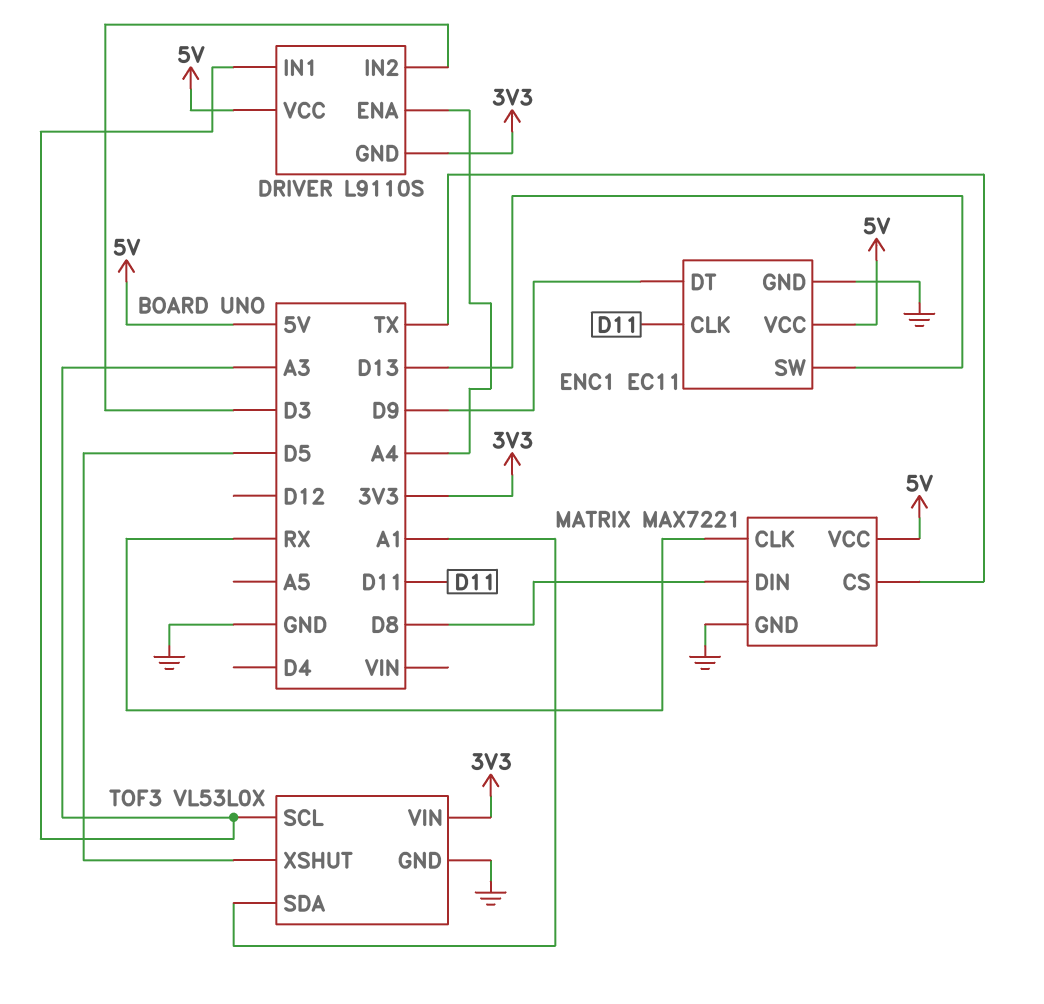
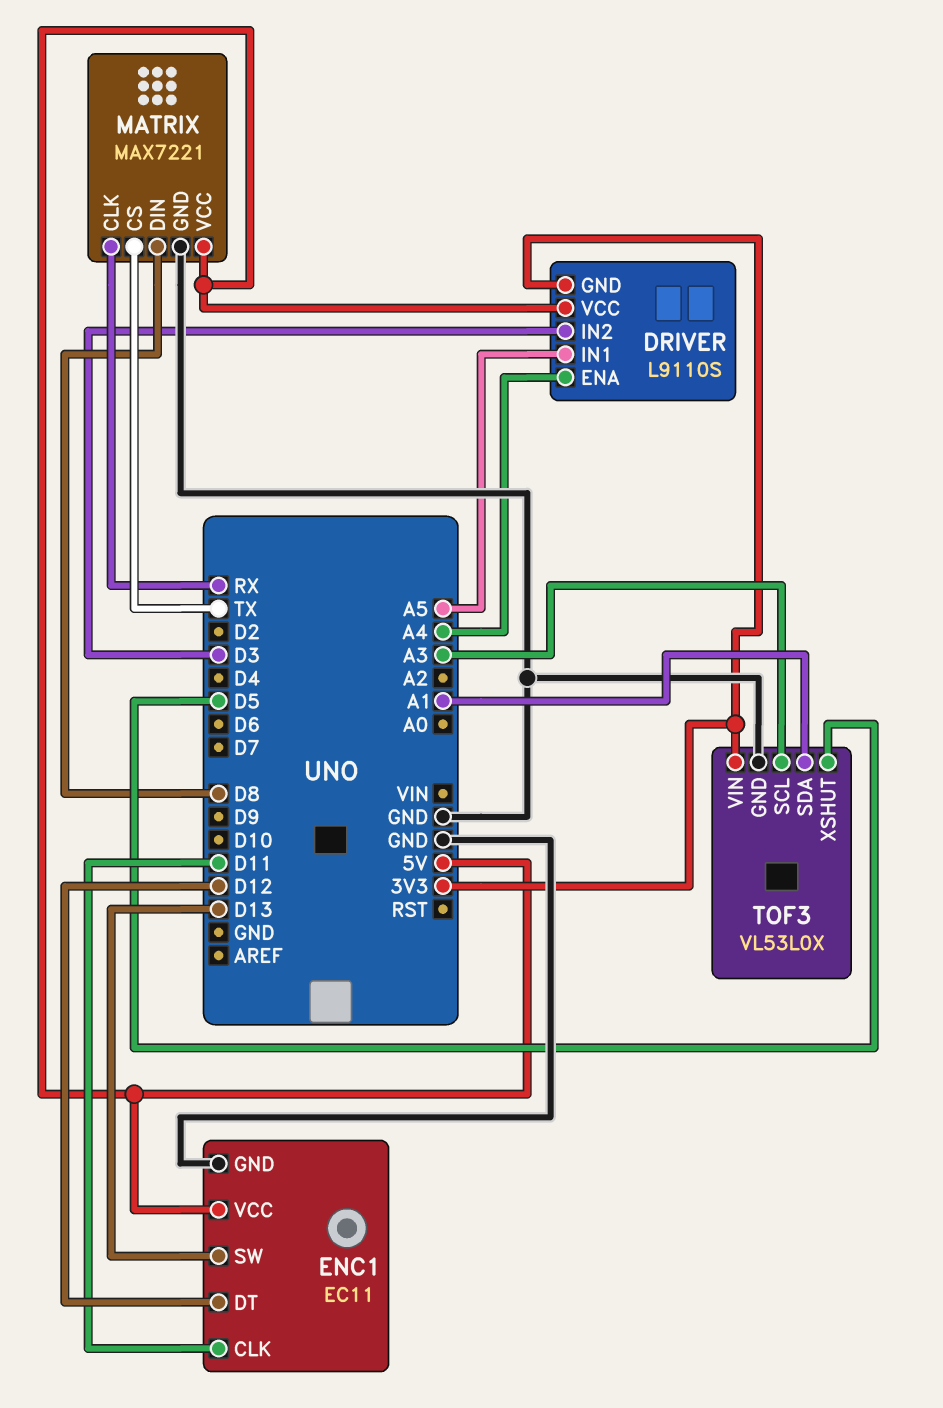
DRIVER pin IN1: A3 -> A5
ENC1 pin DT: D9 -> D12

